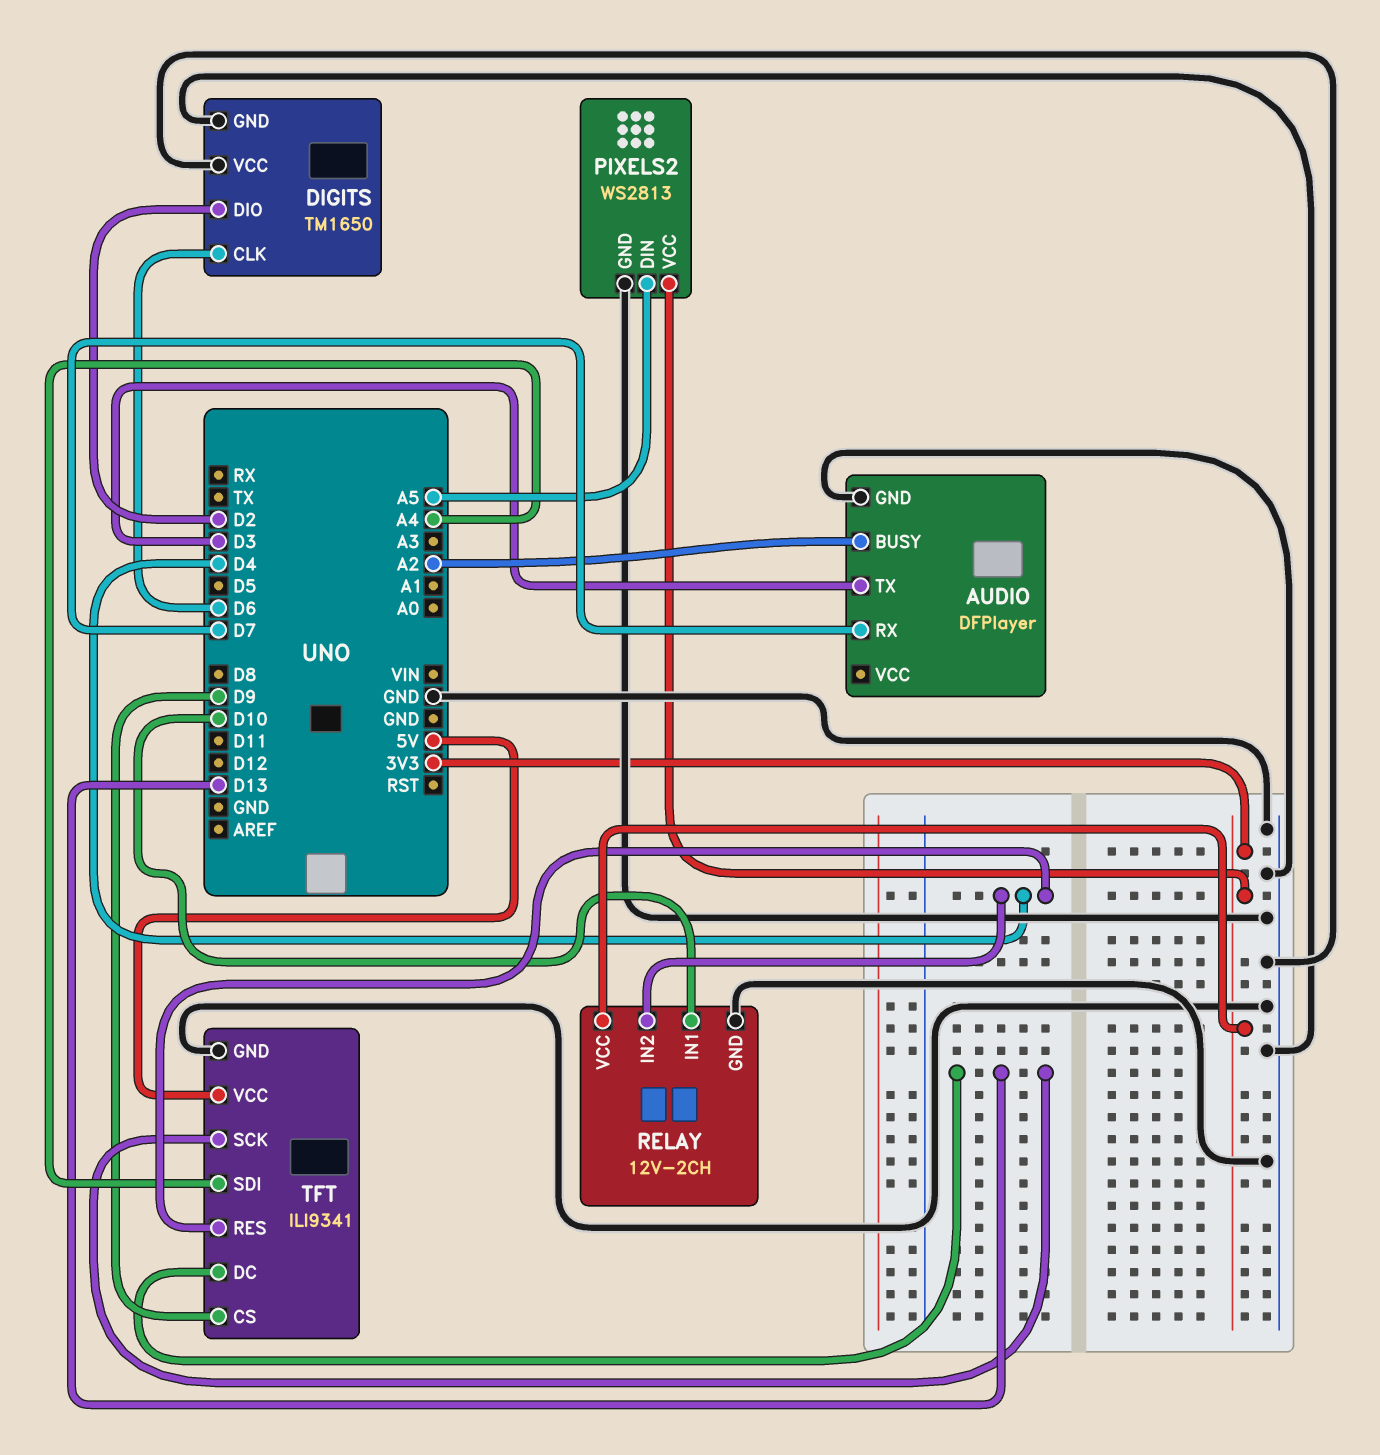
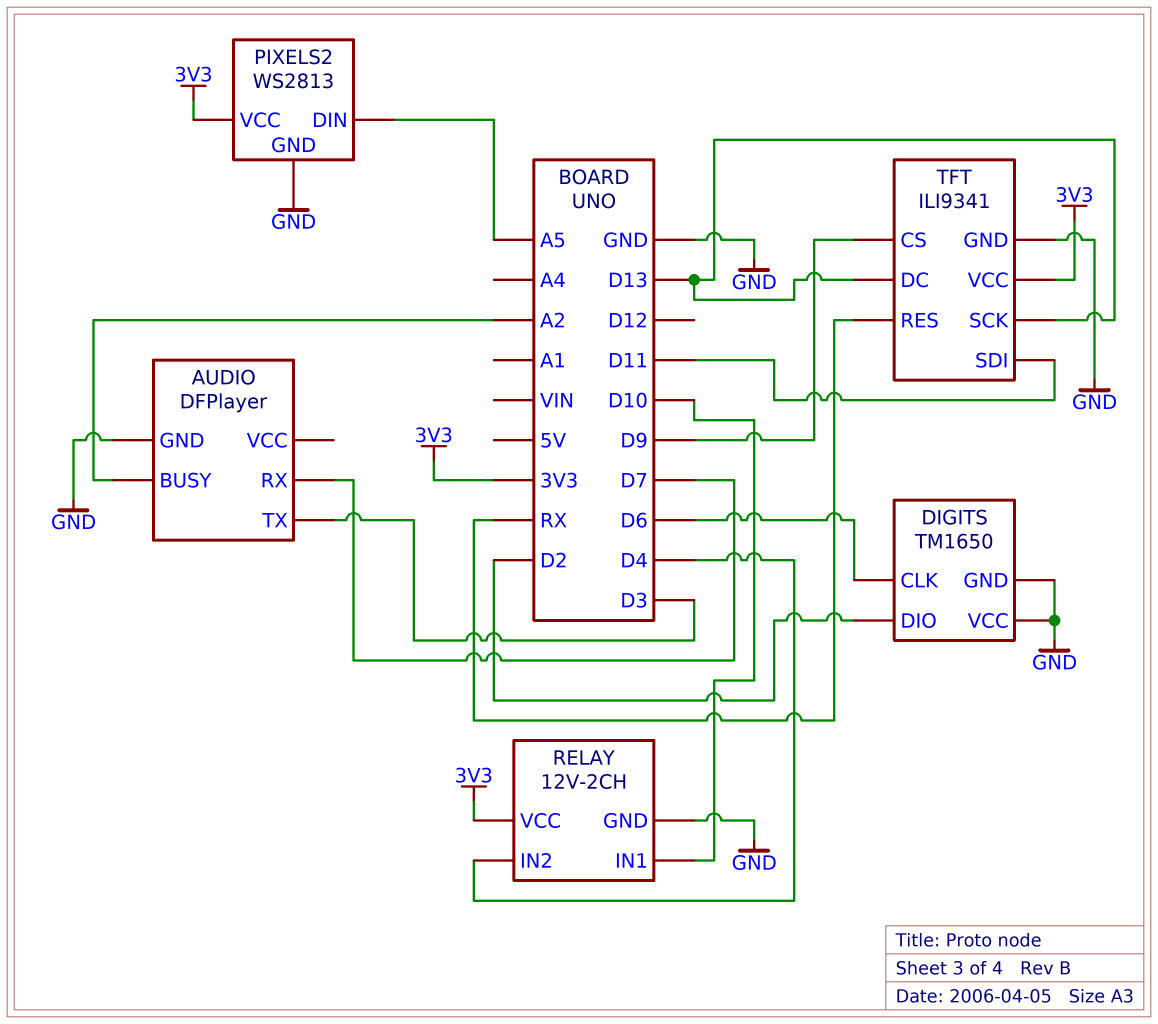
TFT pin RES: D4 -> RX
TFT pin SDI: A4 -> D11
TFT pin VCC: 5V -> 3V3

